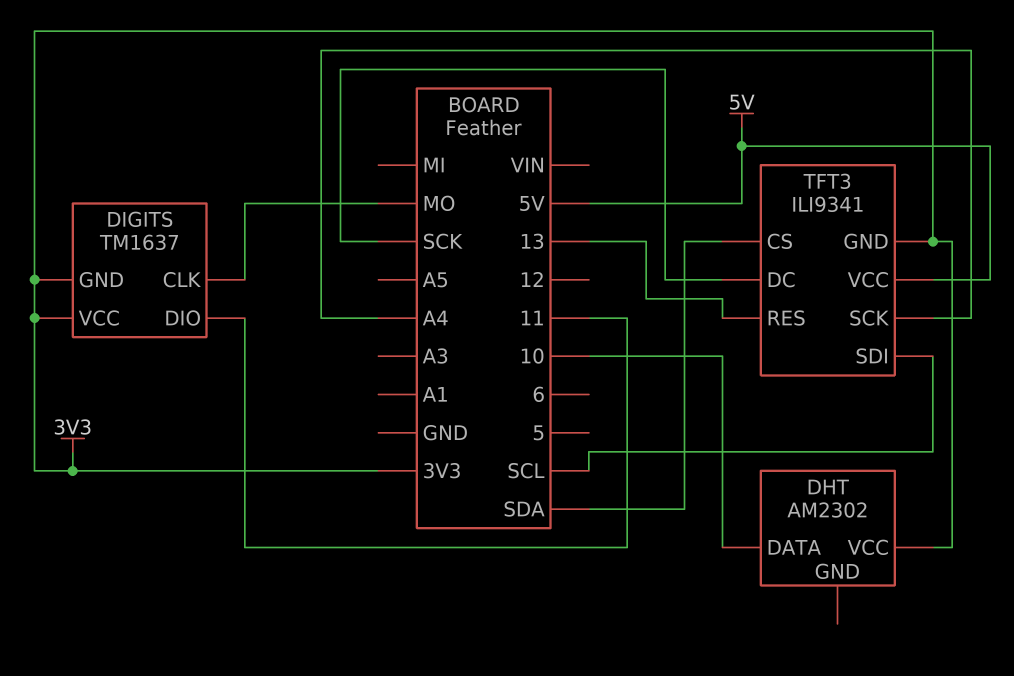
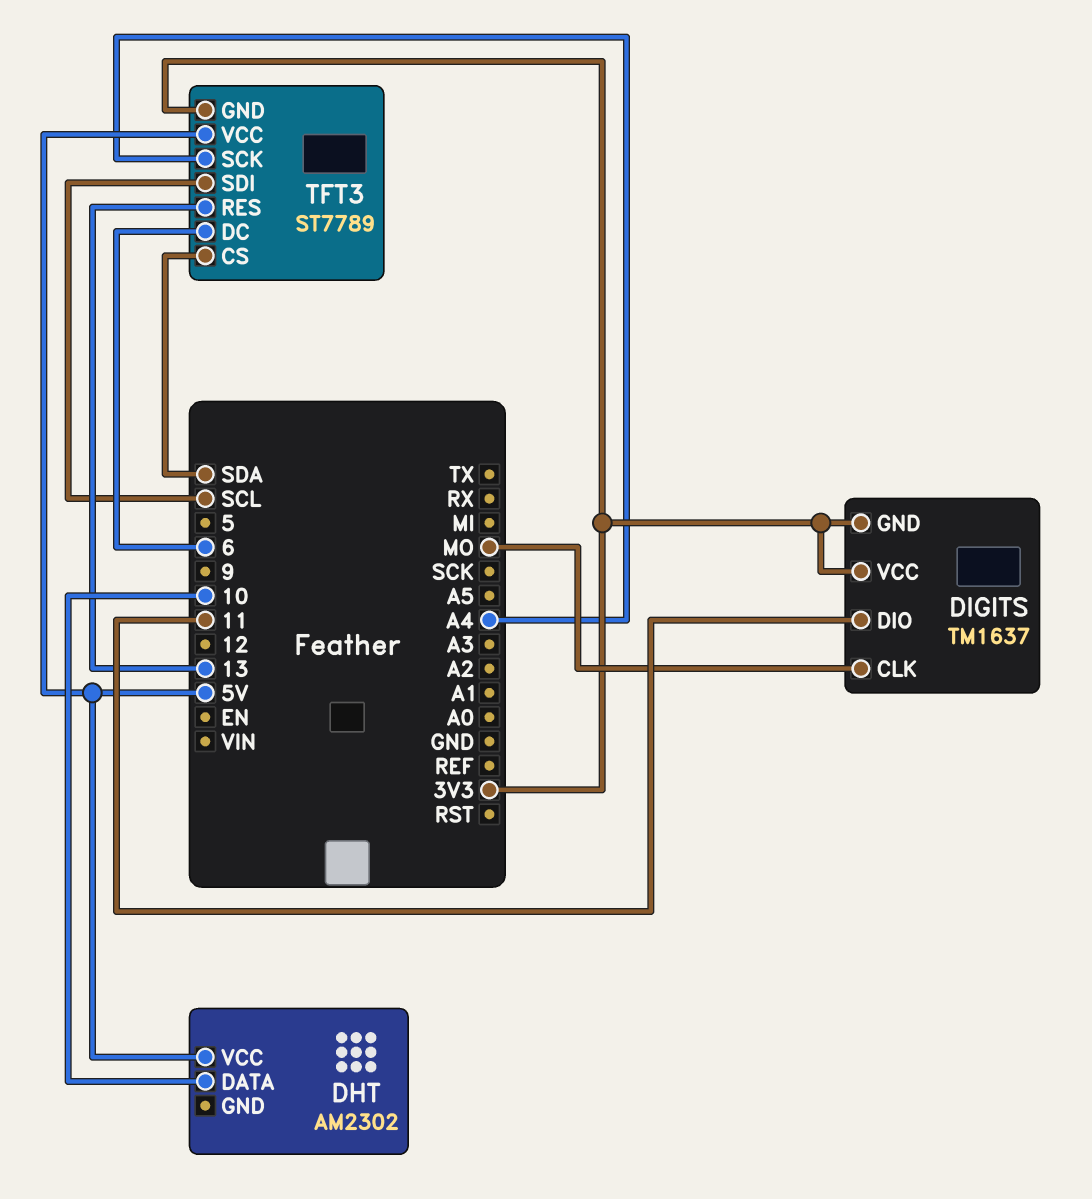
DHT pin VCC: 3V3 -> 5V
TFT3: ILI9341 -> ST7789
TFT3 pin DC: SCK -> 6

